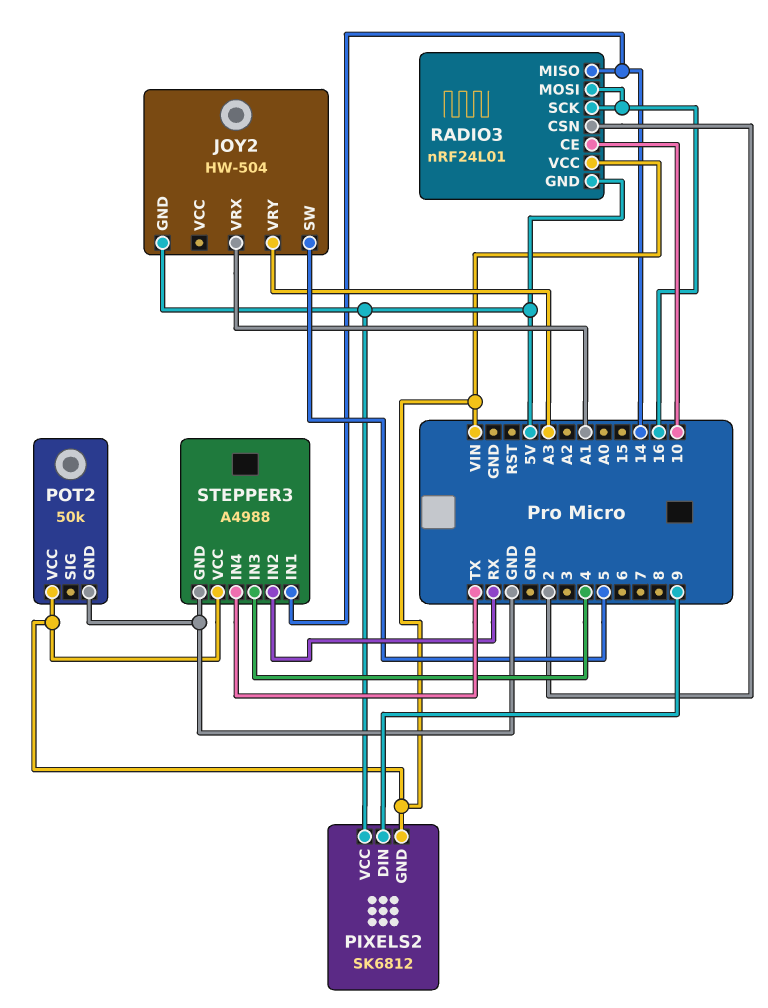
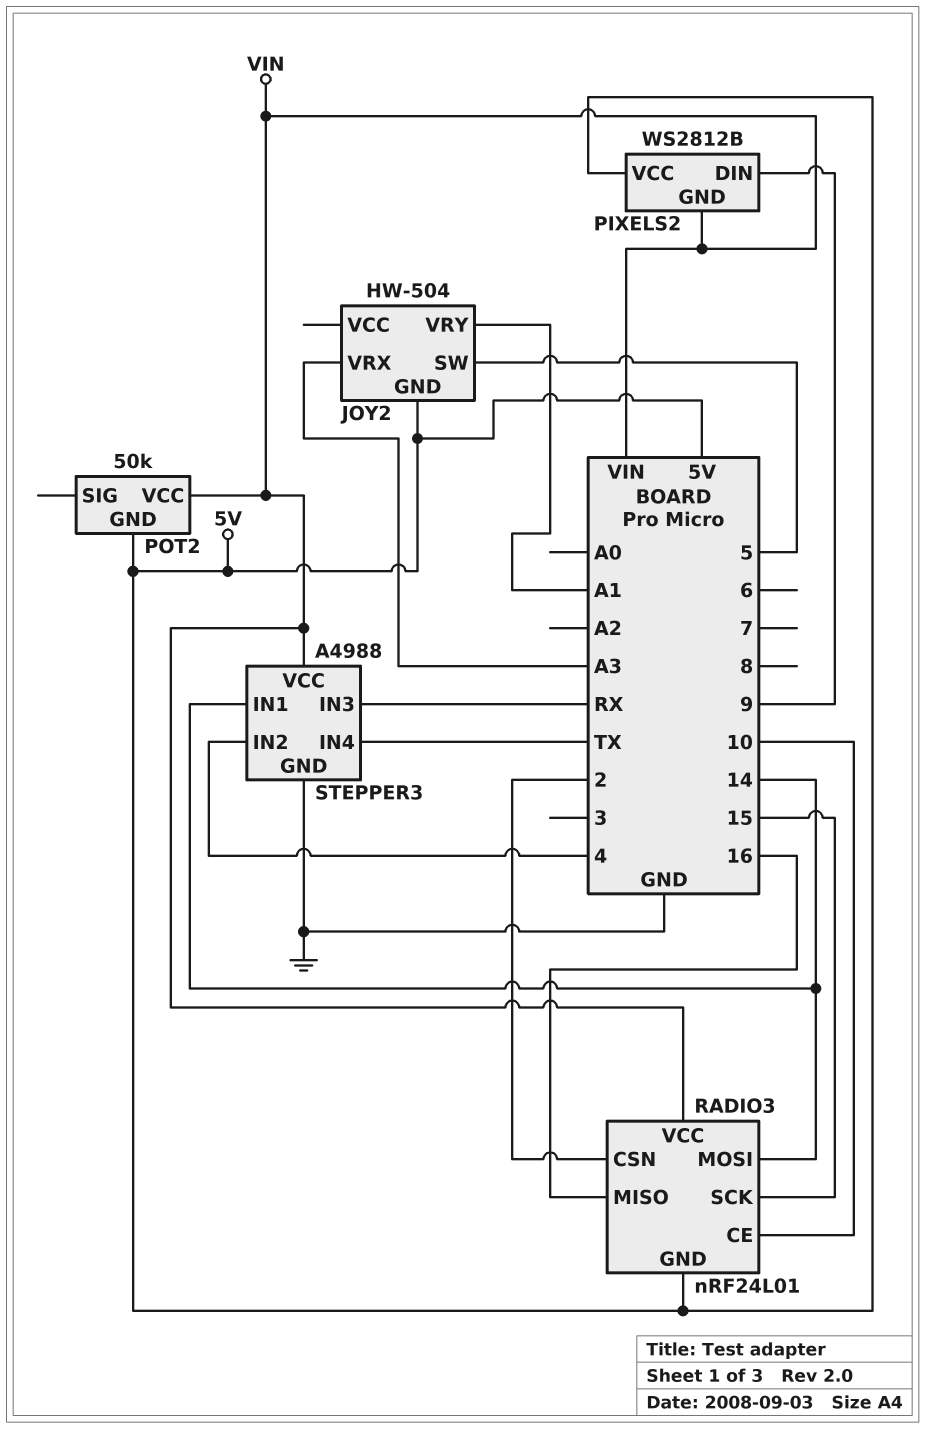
JOY2 pin VRX: A1 -> A3
JOY2 pin VRY: A3 -> A1
PIXELS2: SK6812 -> WS2812B
POT2 pin GND: GND -> 5V
RADIO3 pin MISO: 14 -> 16
RADIO3 pin MOSI: 16 -> 14
RADIO3 pin SCK: 16 -> 15
STEPPER3 pin IN2: RX -> 4
STEPPER3 pin IN3: 4 -> RX

